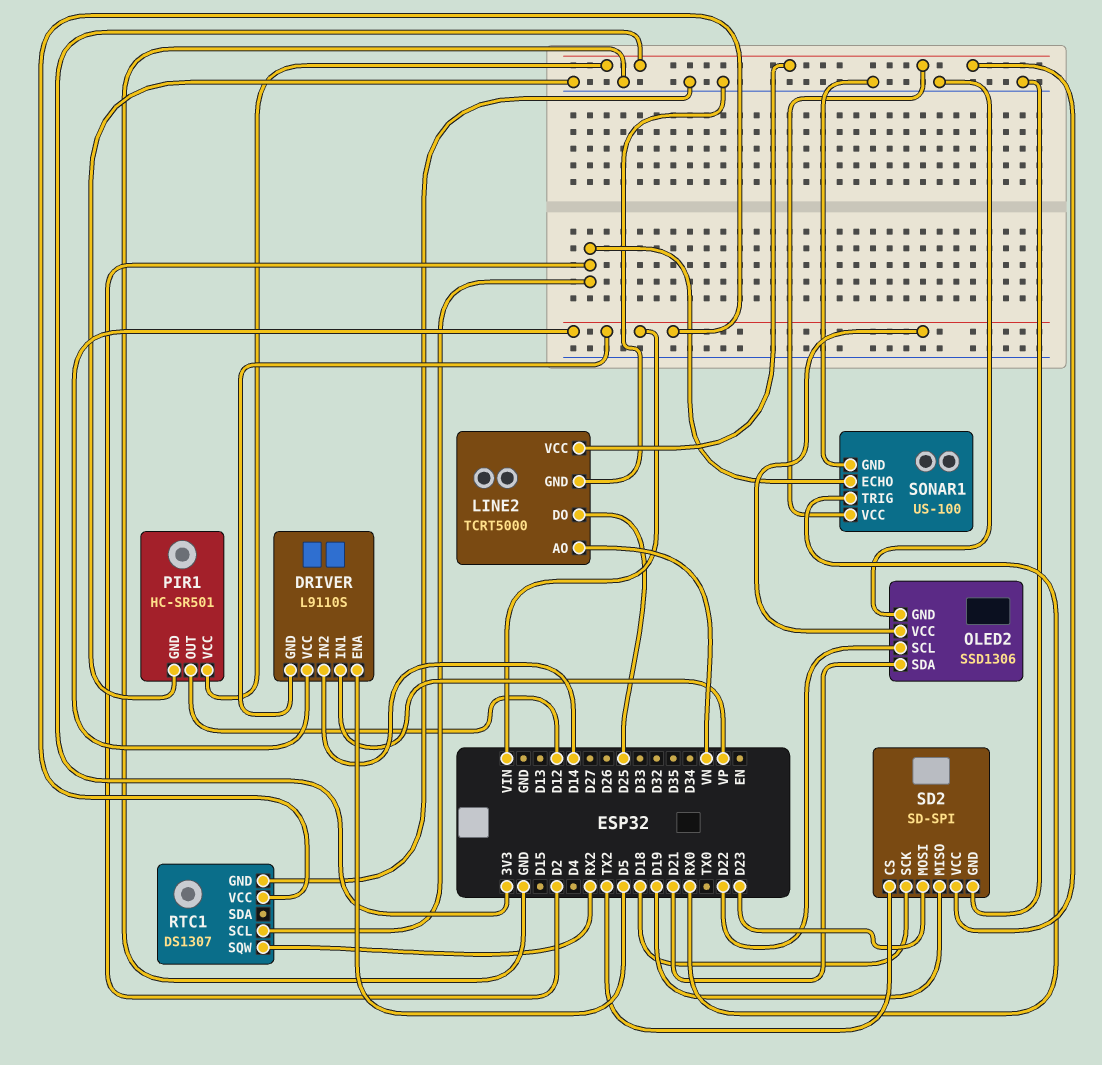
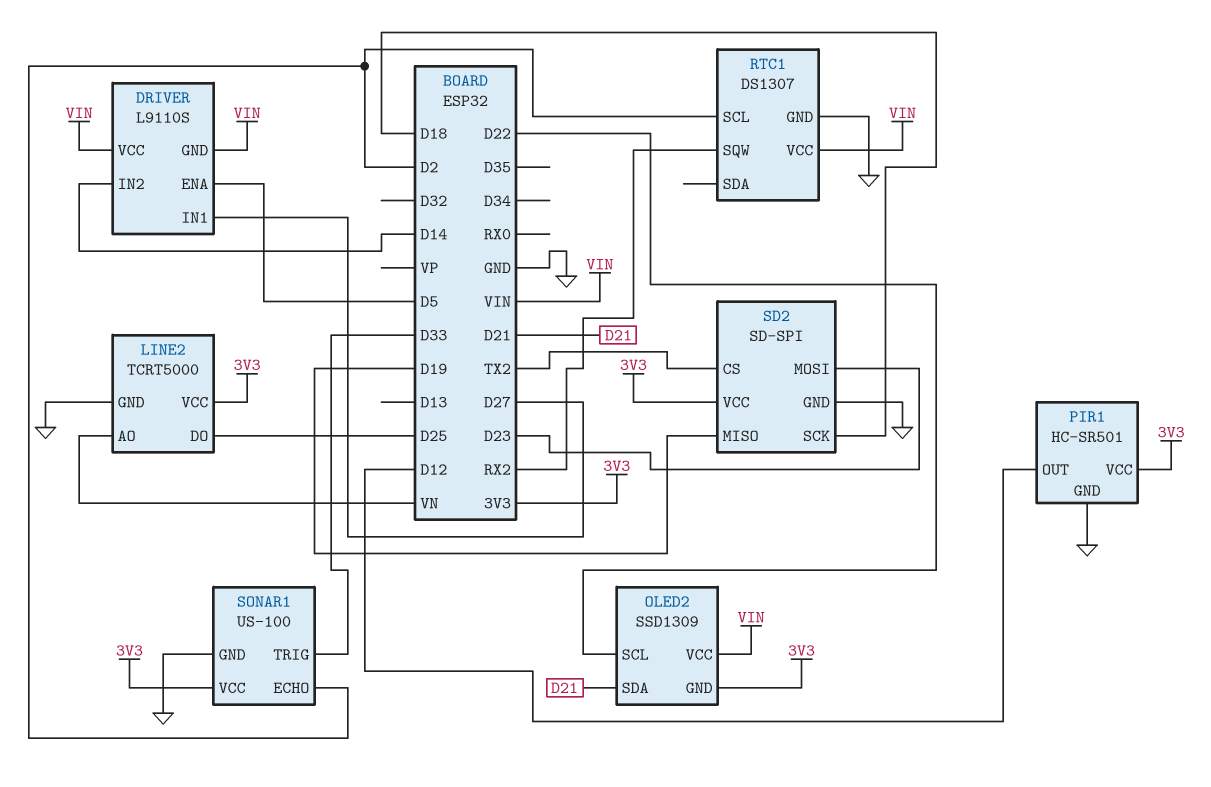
DRIVER pin IN1: VP -> D27
OLED2: SSD1306 -> SSD1309
OLED2 pin GND: GND -> 3V3
SONAR1 pin TRIG: RX0 -> D33

